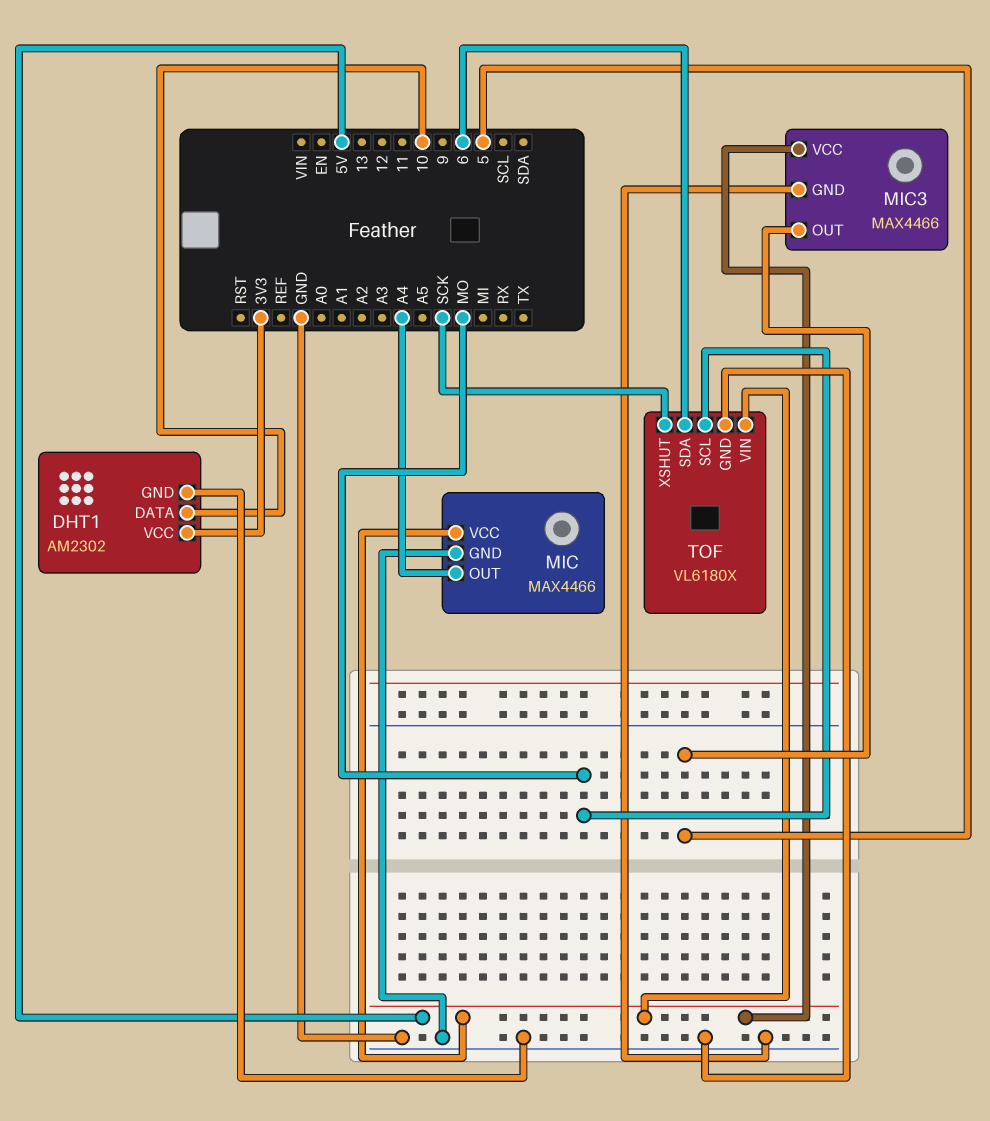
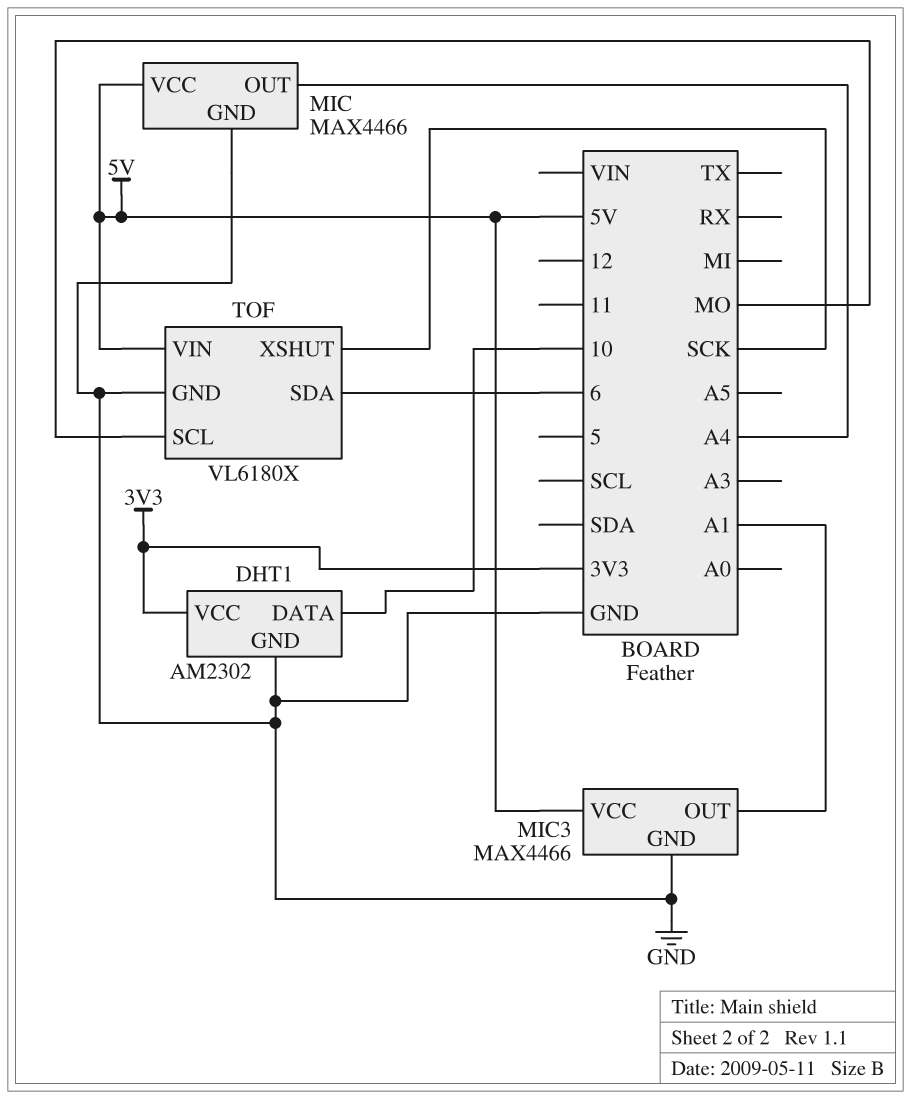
MIC3 pin OUT: 5 -> A1

